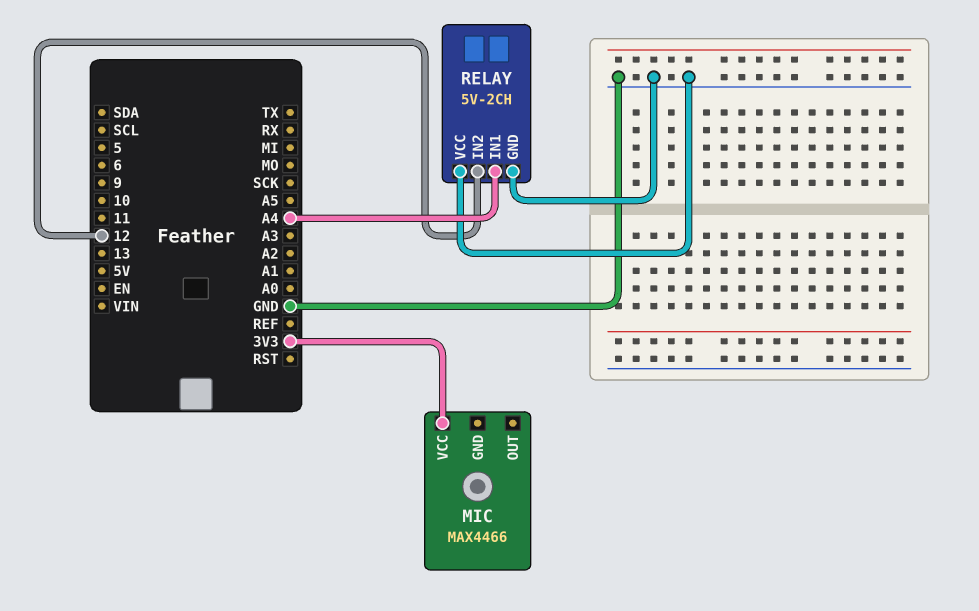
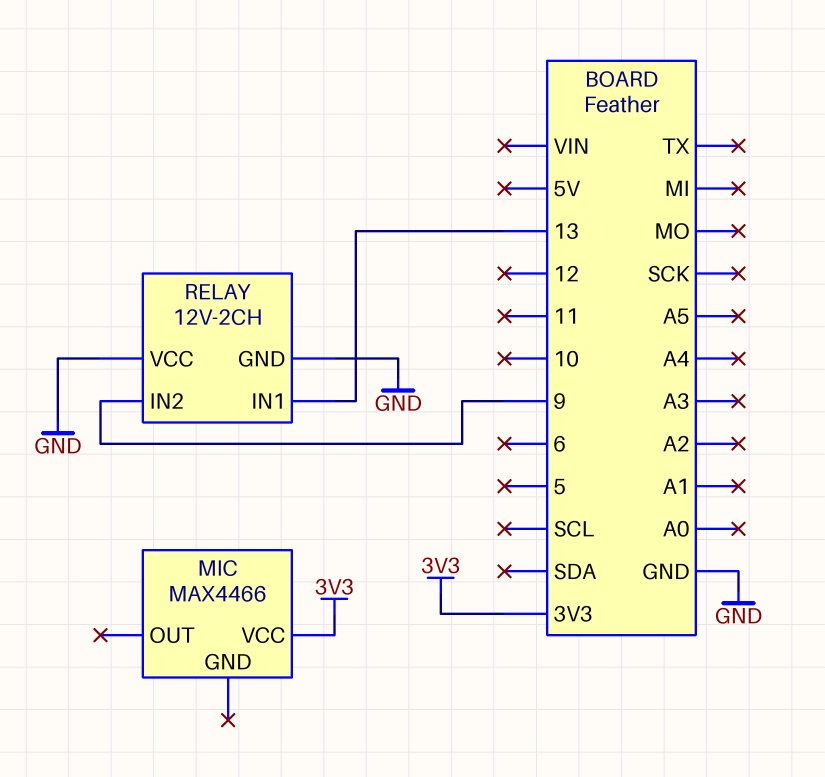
RELAY: 5V-2CH -> 12V-2CH
RELAY pin IN1: A4 -> 13
RELAY pin IN2: 12 -> 9

